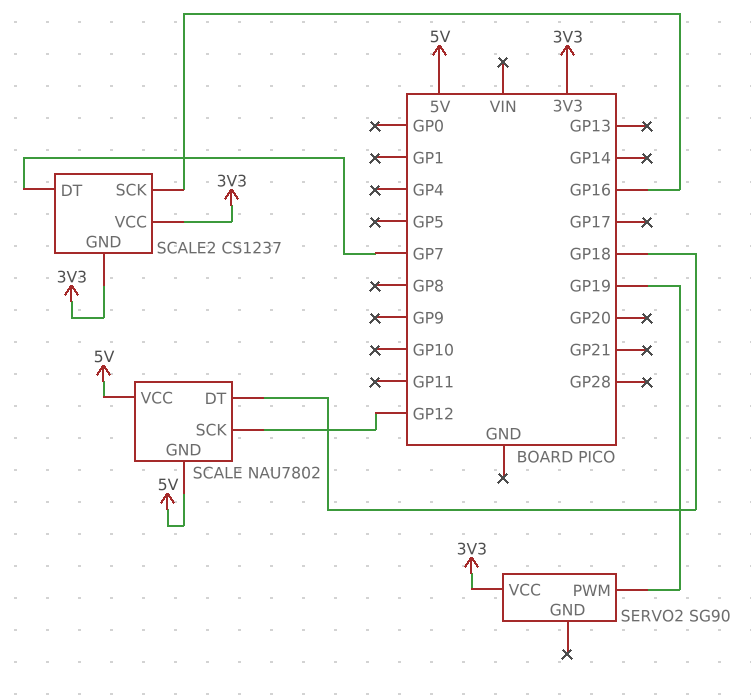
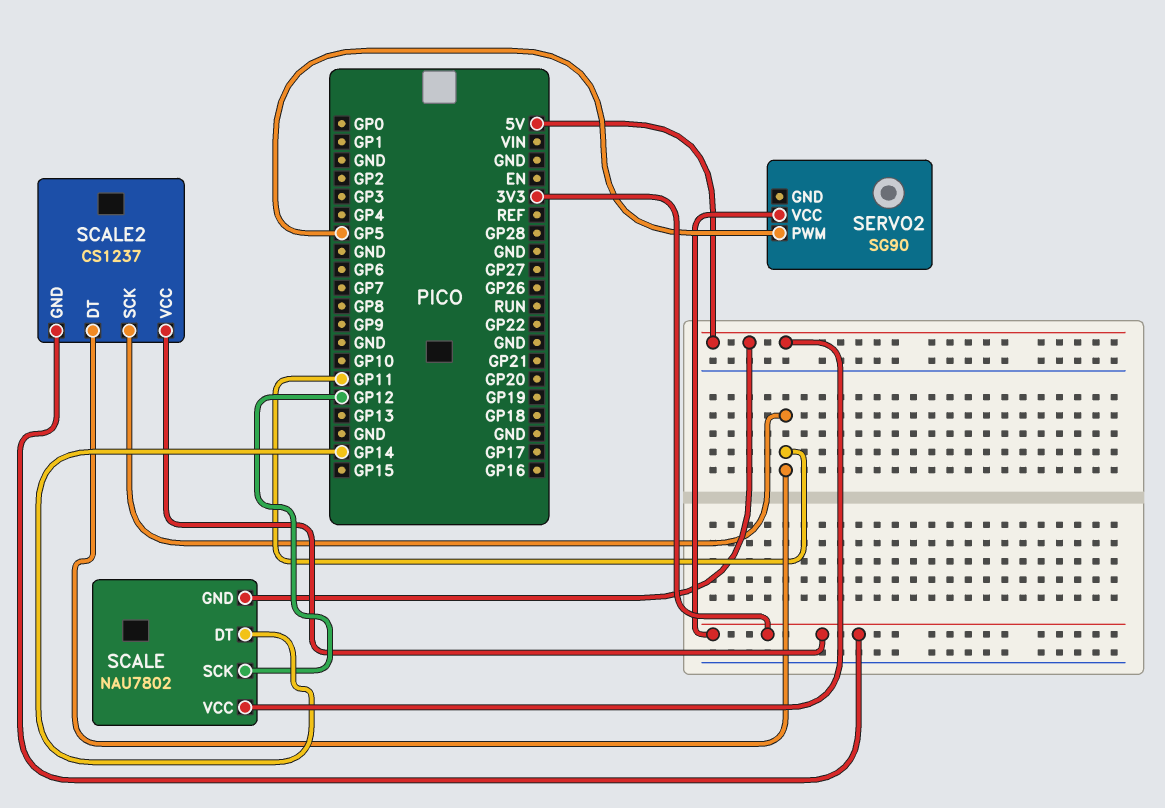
SCALE pin DT: GP18 -> GP14
SCALE2 pin DT: GP7 -> GP11
SCALE2 pin SCK: GP16 -> GP11
SERVO2 pin PWM: GP19 -> GP5

